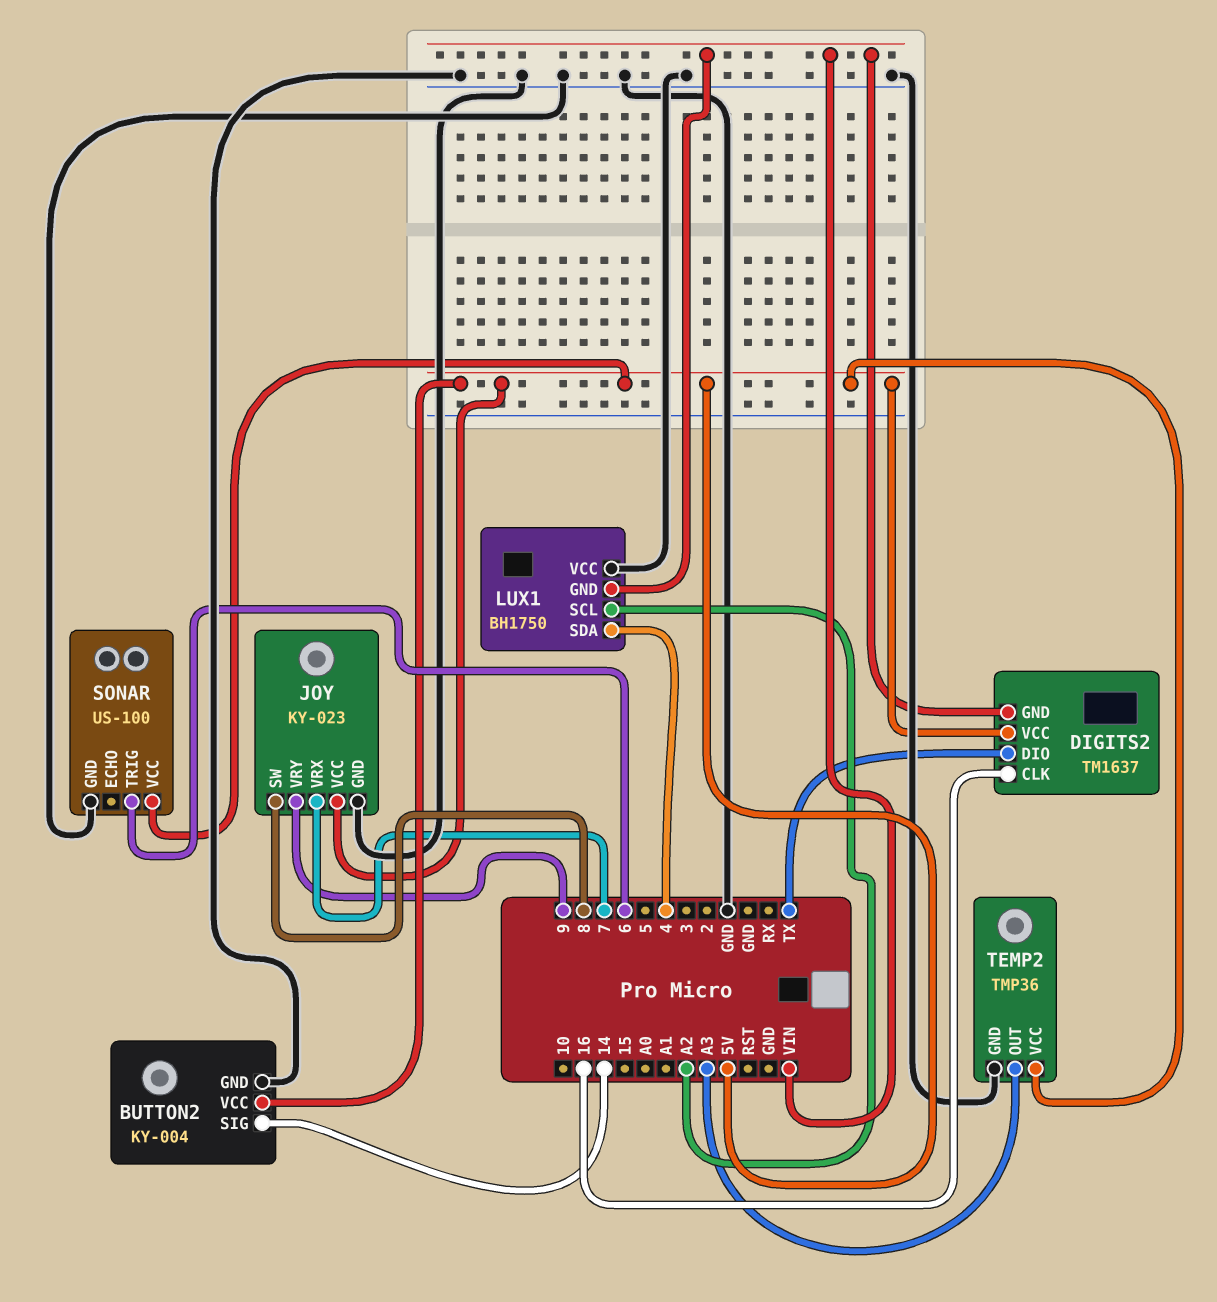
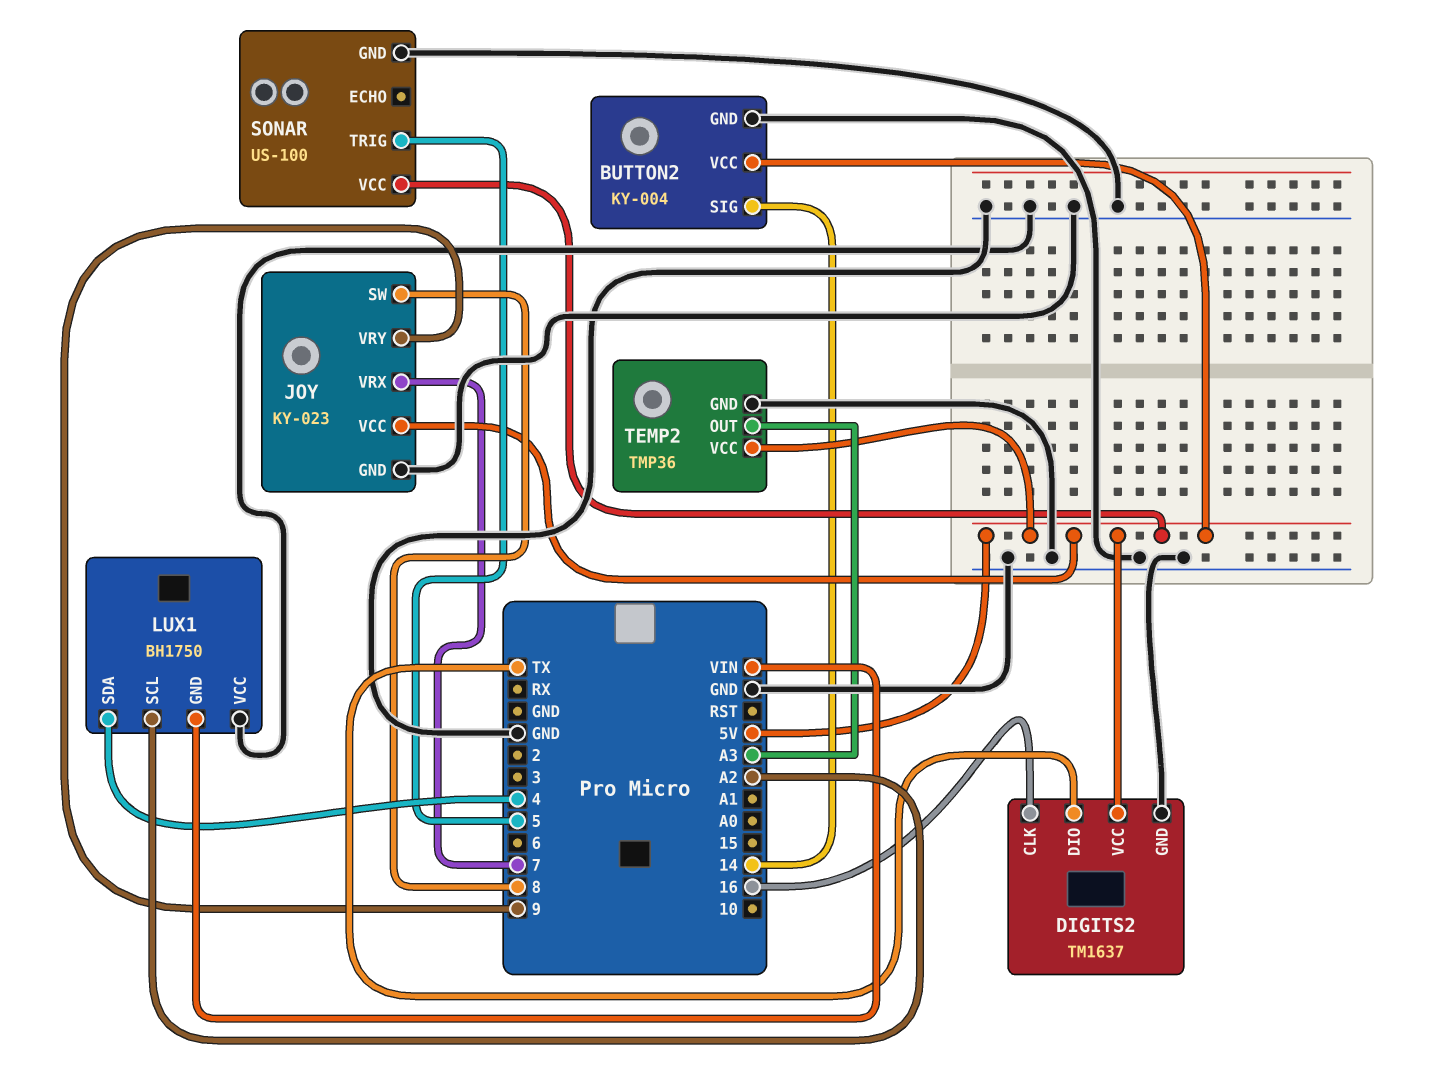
DIGITS2 pin GND: VIN -> GND
SONAR pin TRIG: 6 -> 5

